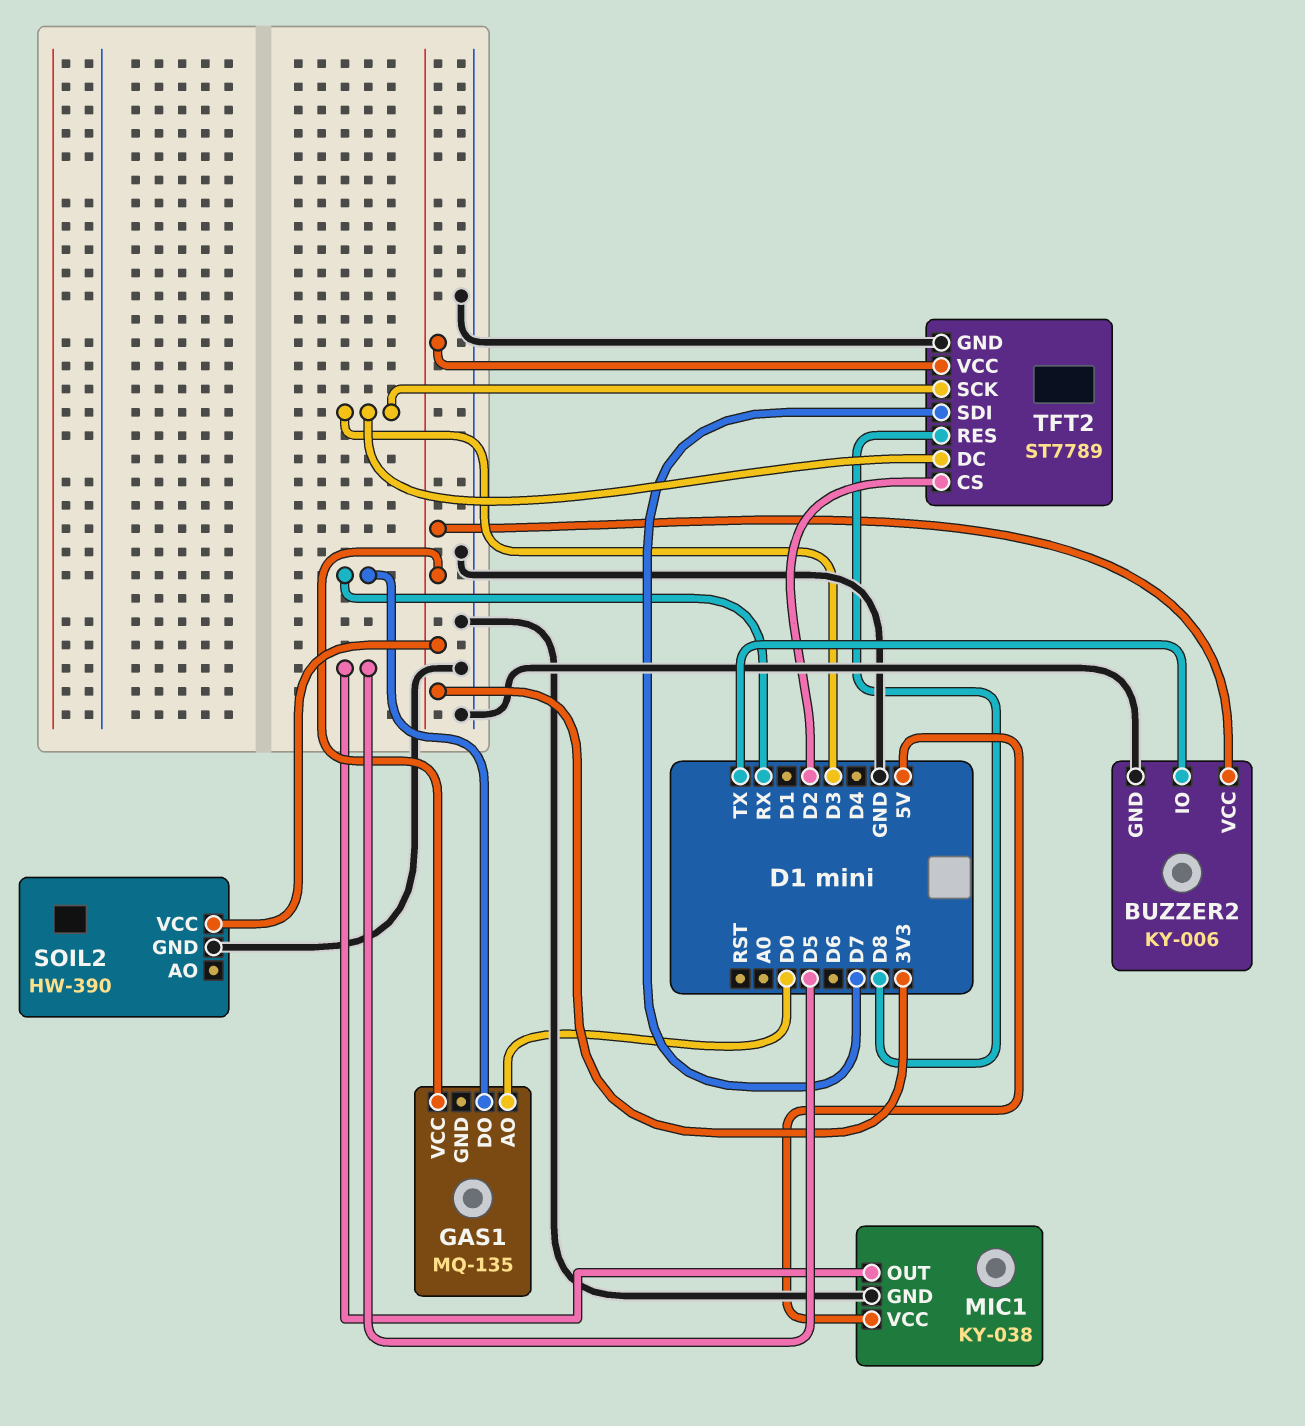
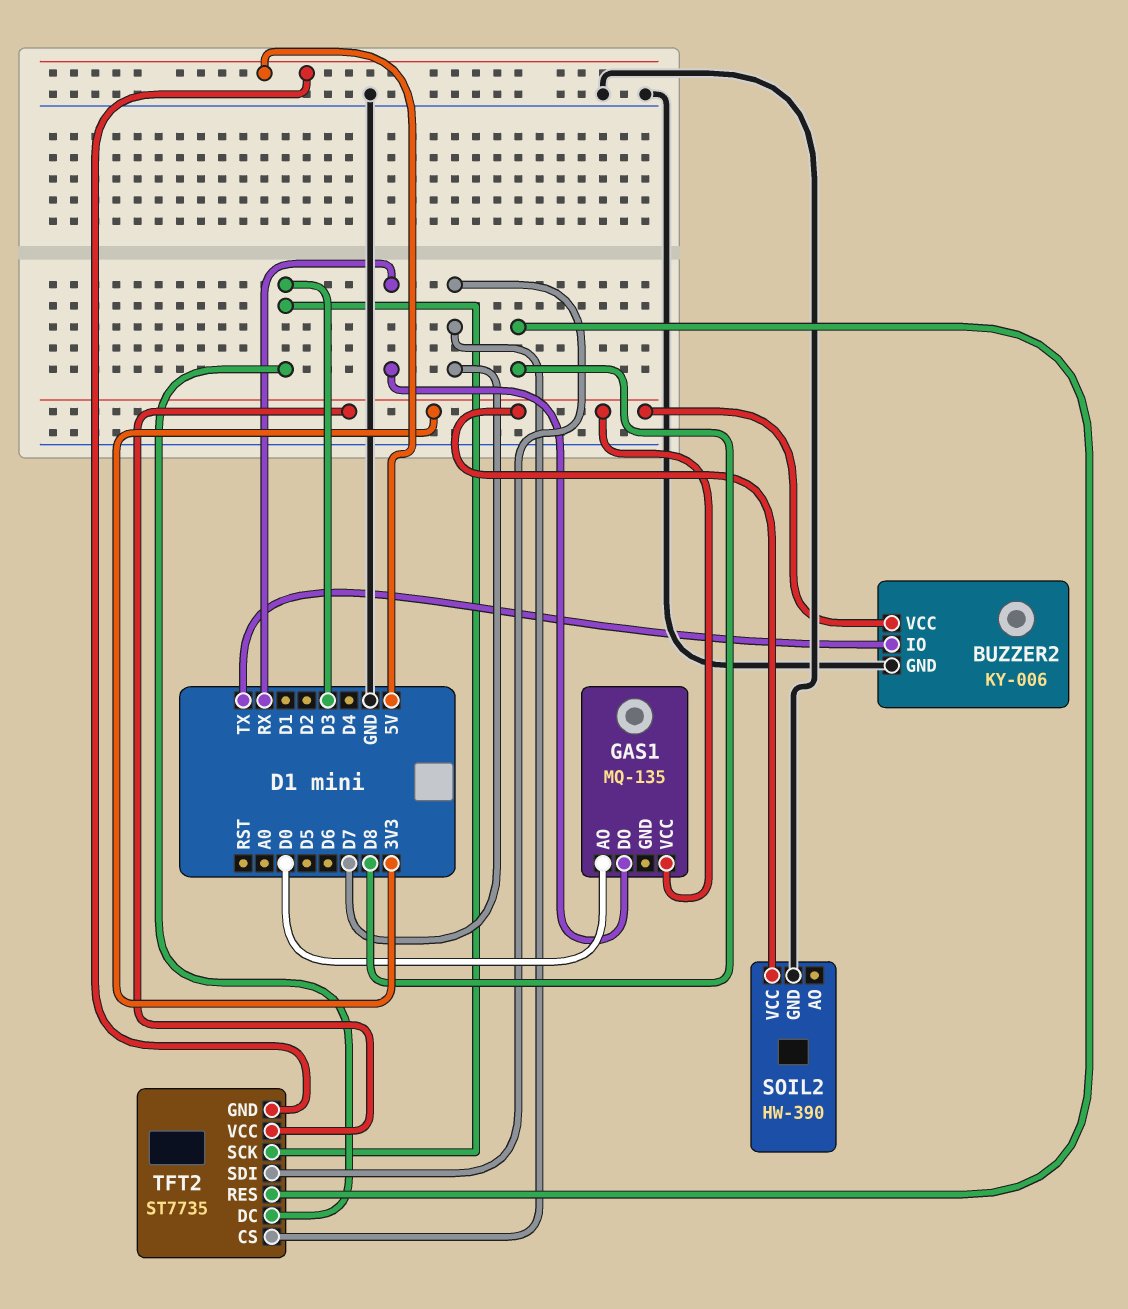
MIC1: KY-038 -> none
MIC1 pin GND: GND -> none
MIC1 pin OUT: D5 -> none
MIC1 pin VCC: 5V -> none
TFT2: ST7789 -> ST7735
TFT2 pin CS: D2 -> D7
TFT2 pin GND: GND -> 5V

